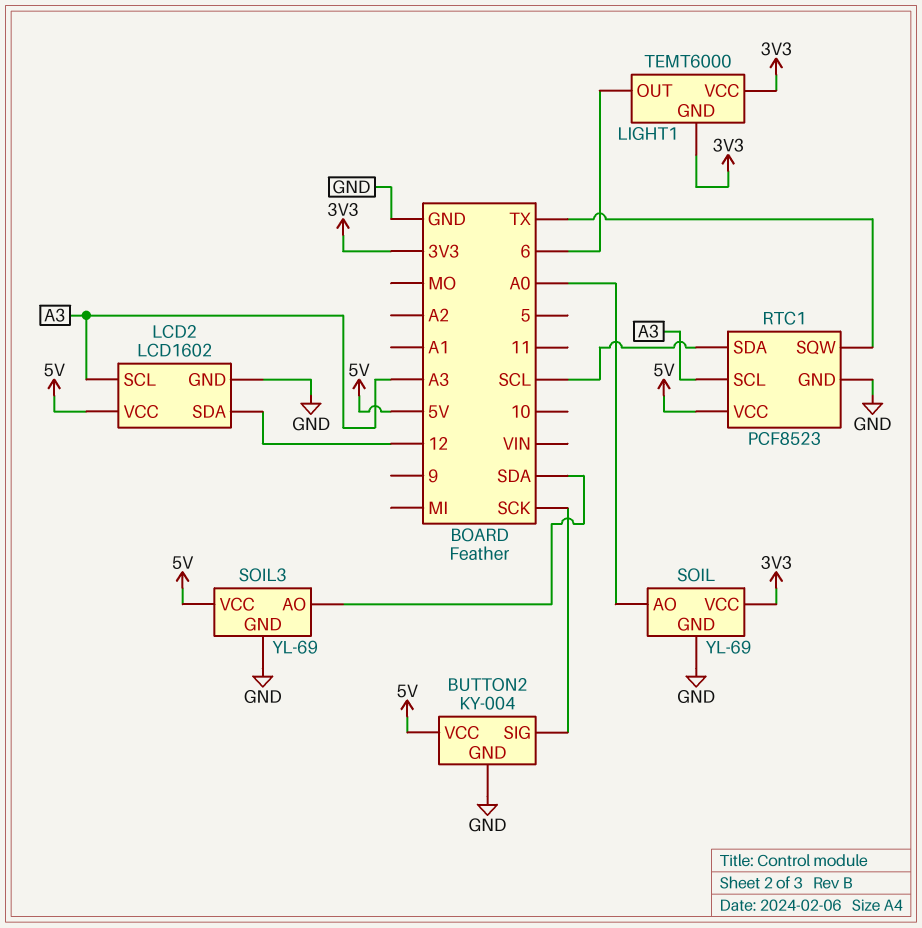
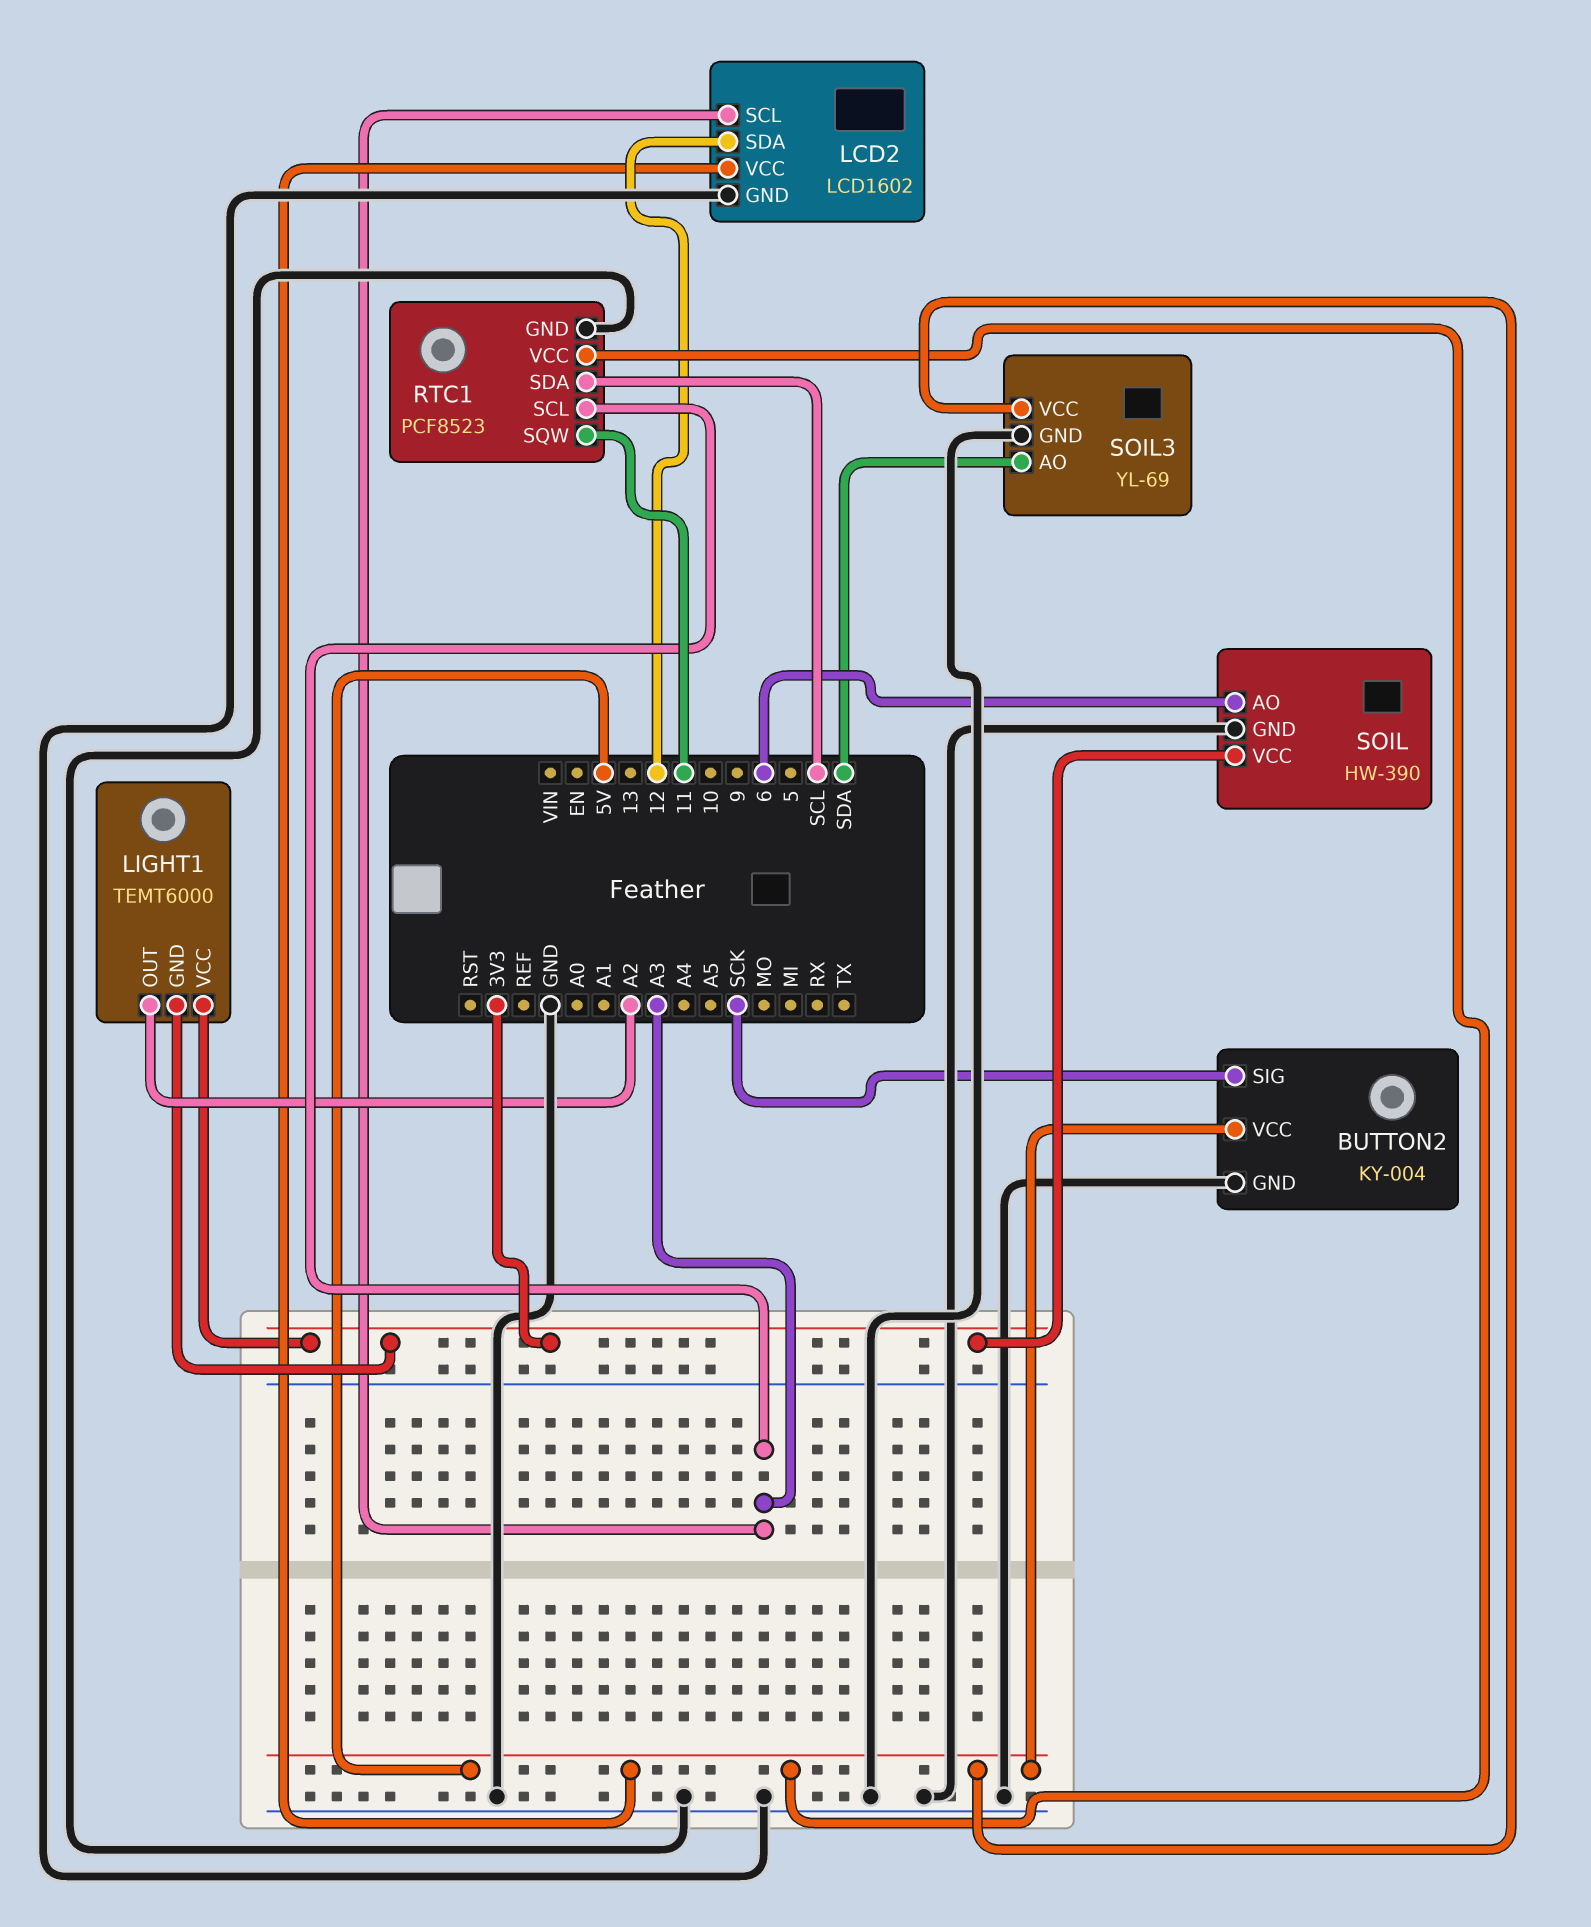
LIGHT1 pin OUT: 6 -> A2
RTC1 pin SQW: TX -> 11
SOIL: YL-69 -> HW-390
SOIL pin AO: A0 -> 6

